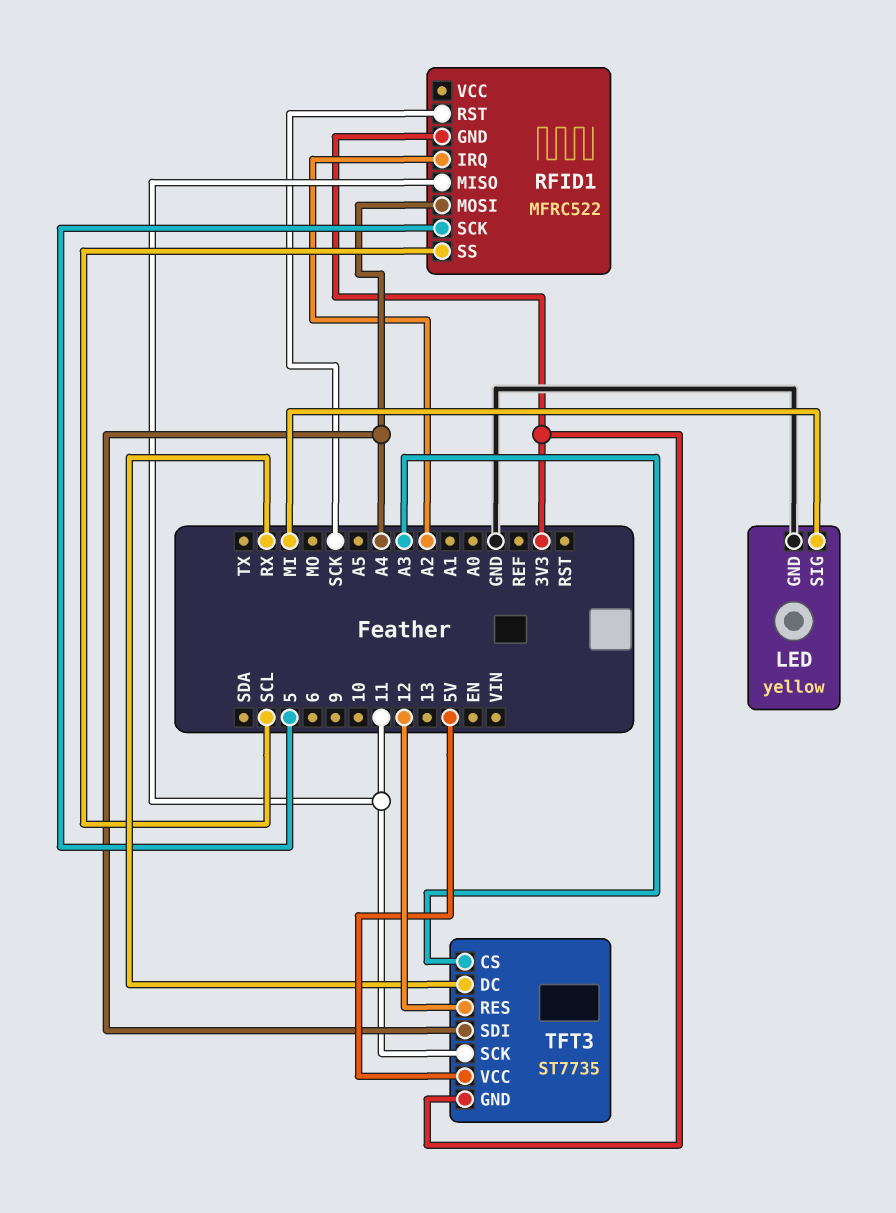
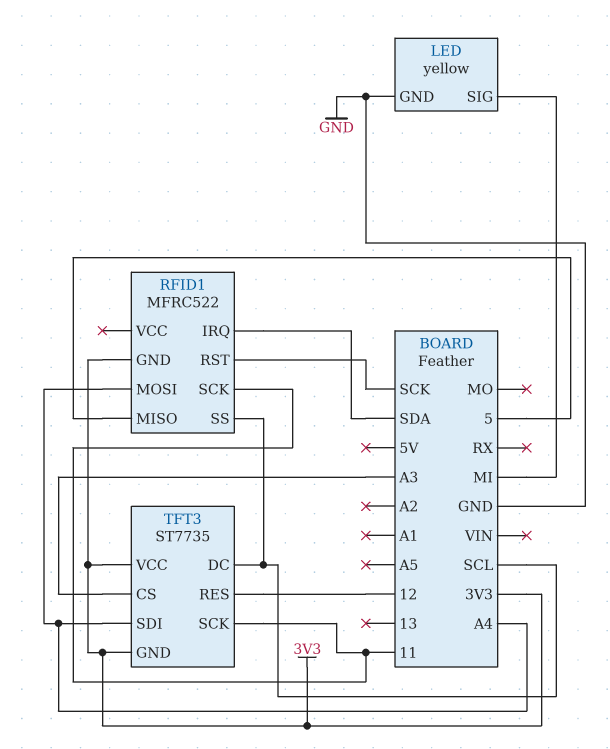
RFID1 pin IRQ: A2 -> SDA
RFID1 pin MISO: 11 -> 5
RFID1 pin SCK: 5 -> 11
TFT3 pin DC: RX -> SCL
TFT3 pin VCC: 5V -> 3V3

